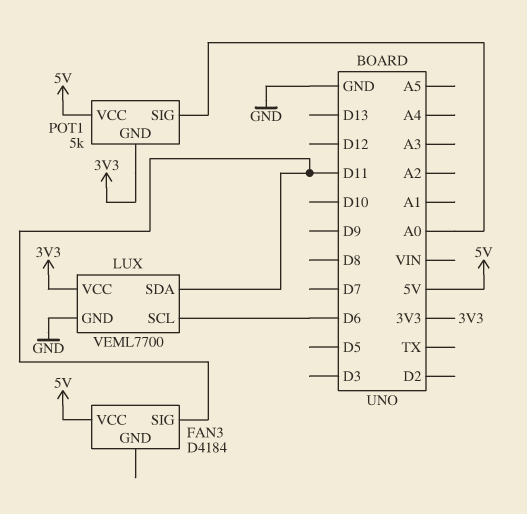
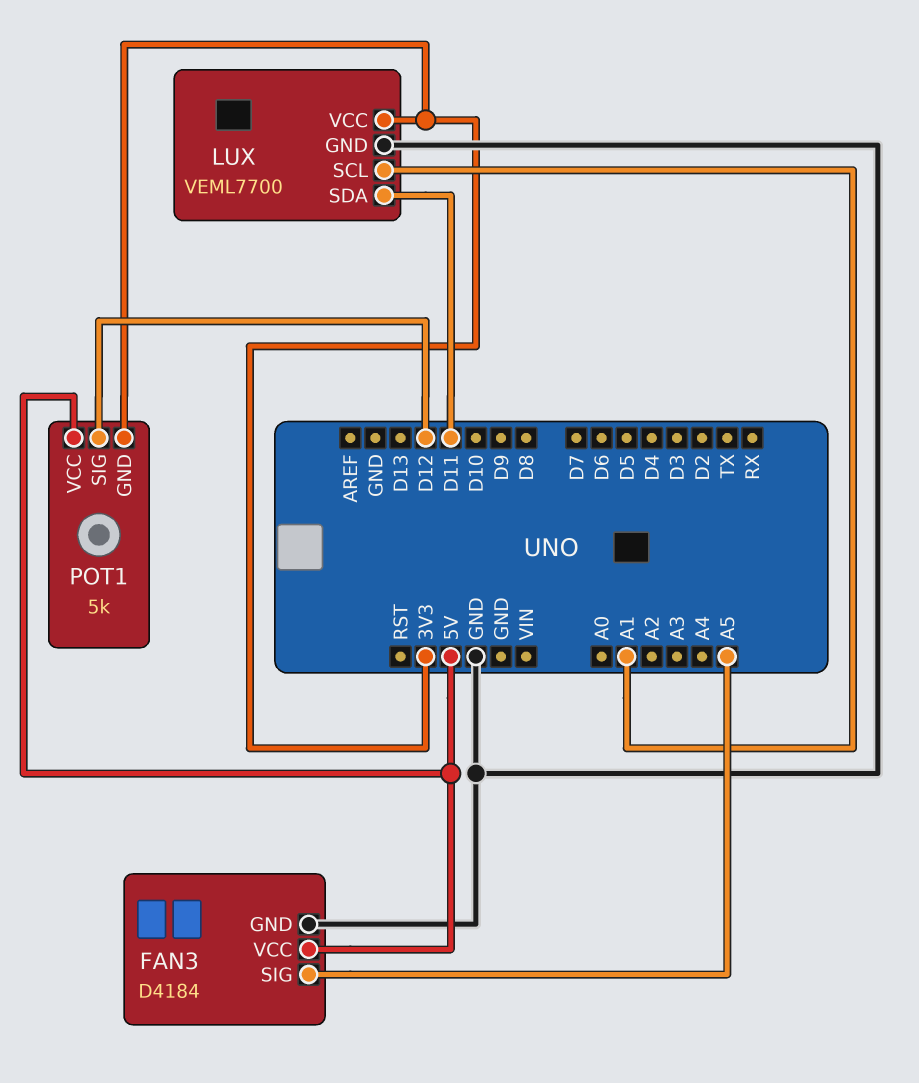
FAN3 pin GND: none -> GND
FAN3 pin SIG: D11 -> A5
LUX pin SCL: D6 -> A1
POT1 pin SIG: A0 -> D12

